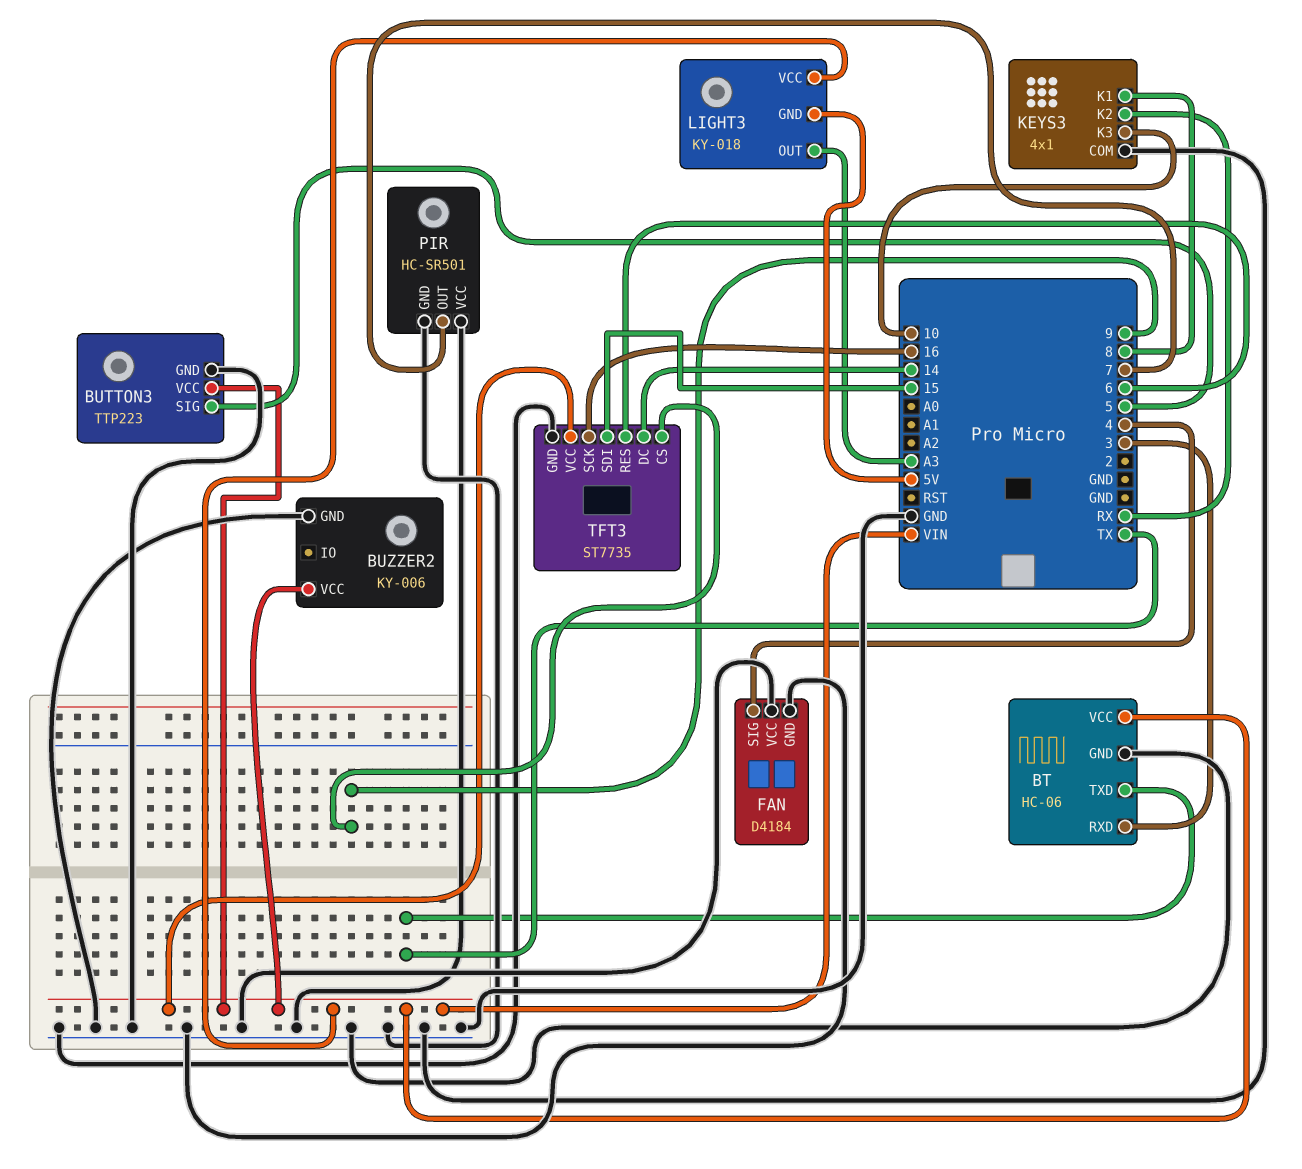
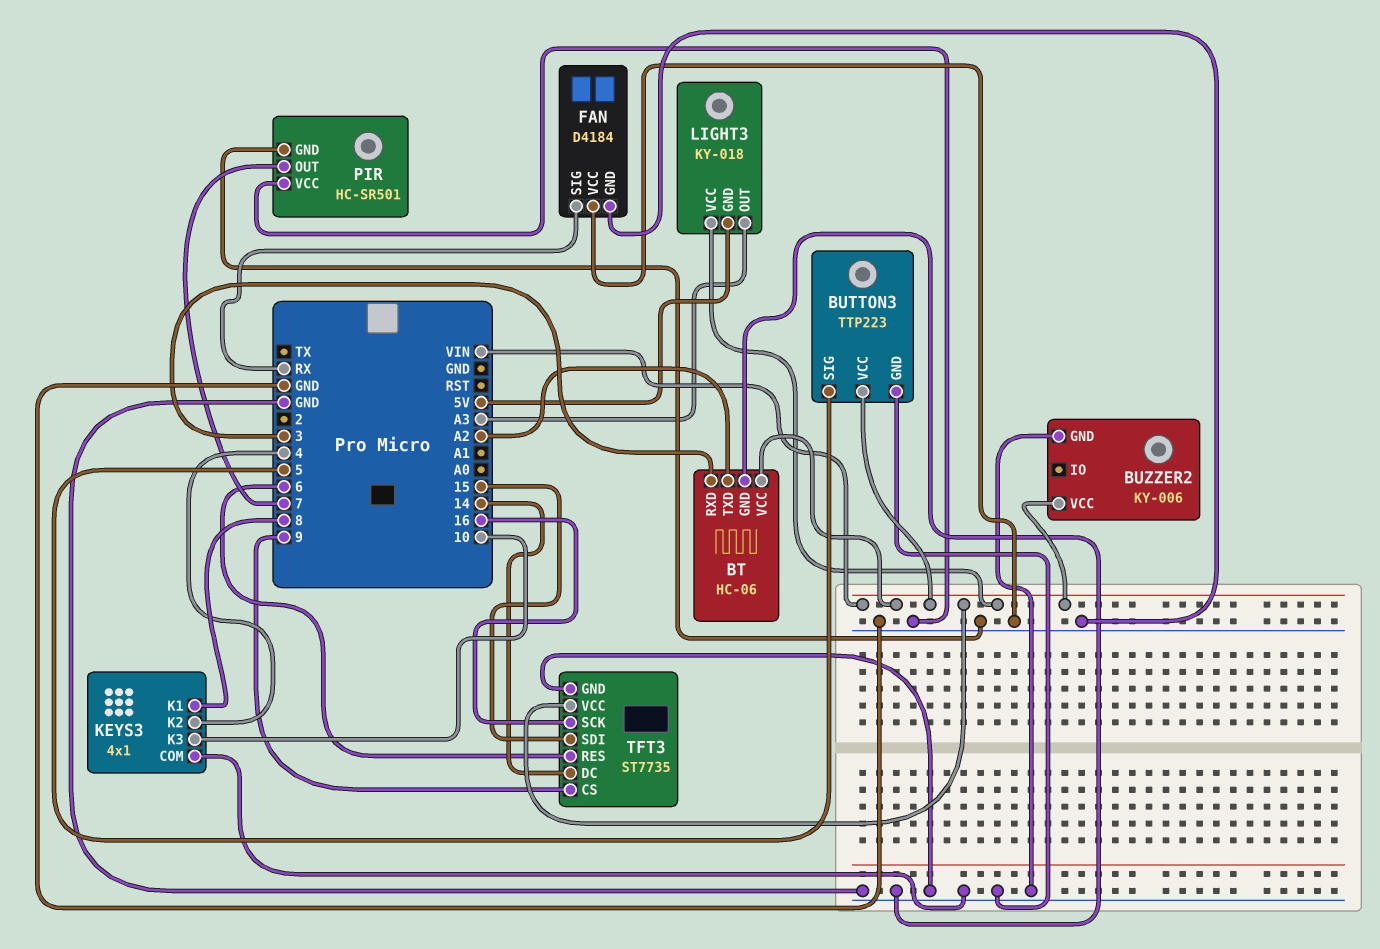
BT pin TXD: TX -> A2
FAN pin SIG: 4 -> RX
KEYS3 pin K2: RX -> 4

